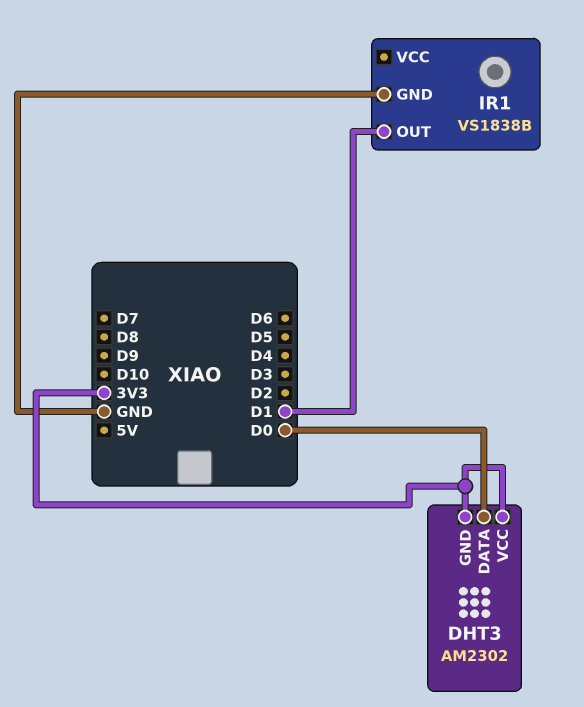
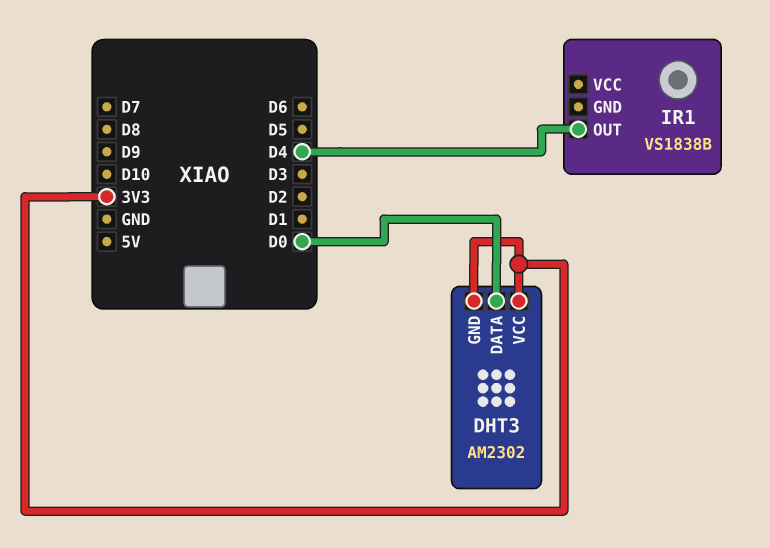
IR1 pin GND: GND -> none
IR1 pin OUT: D1 -> D4

